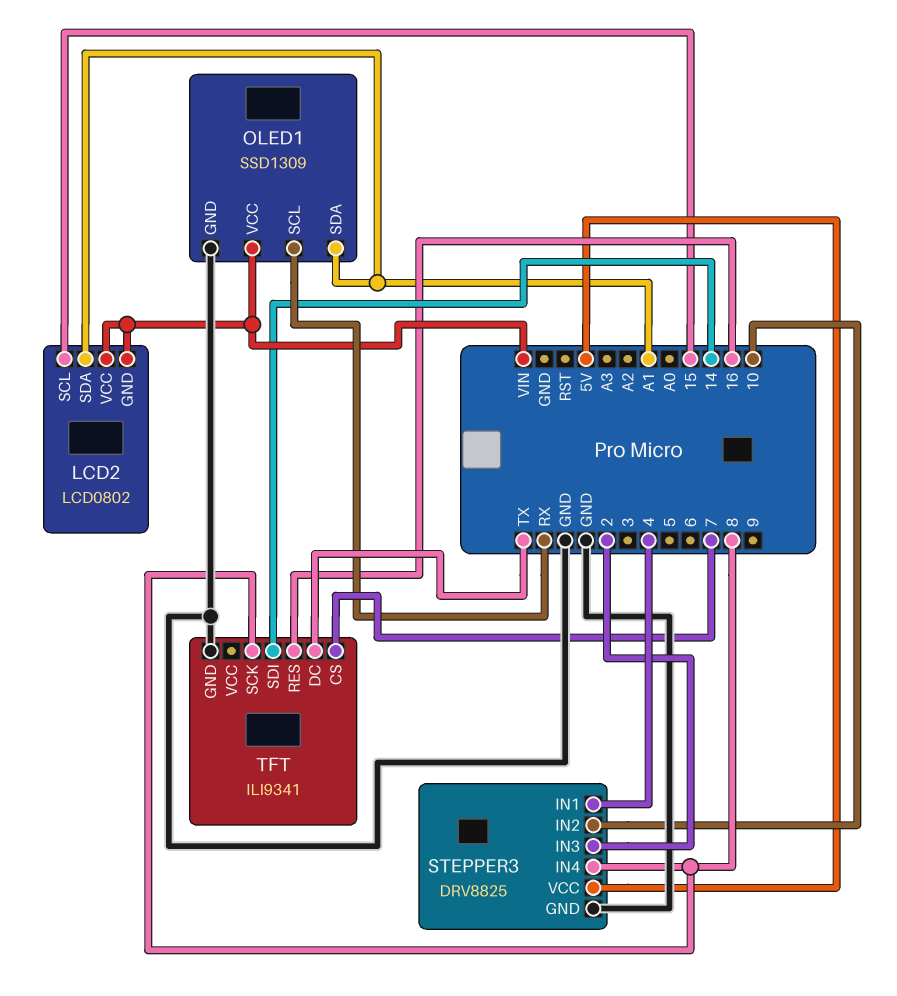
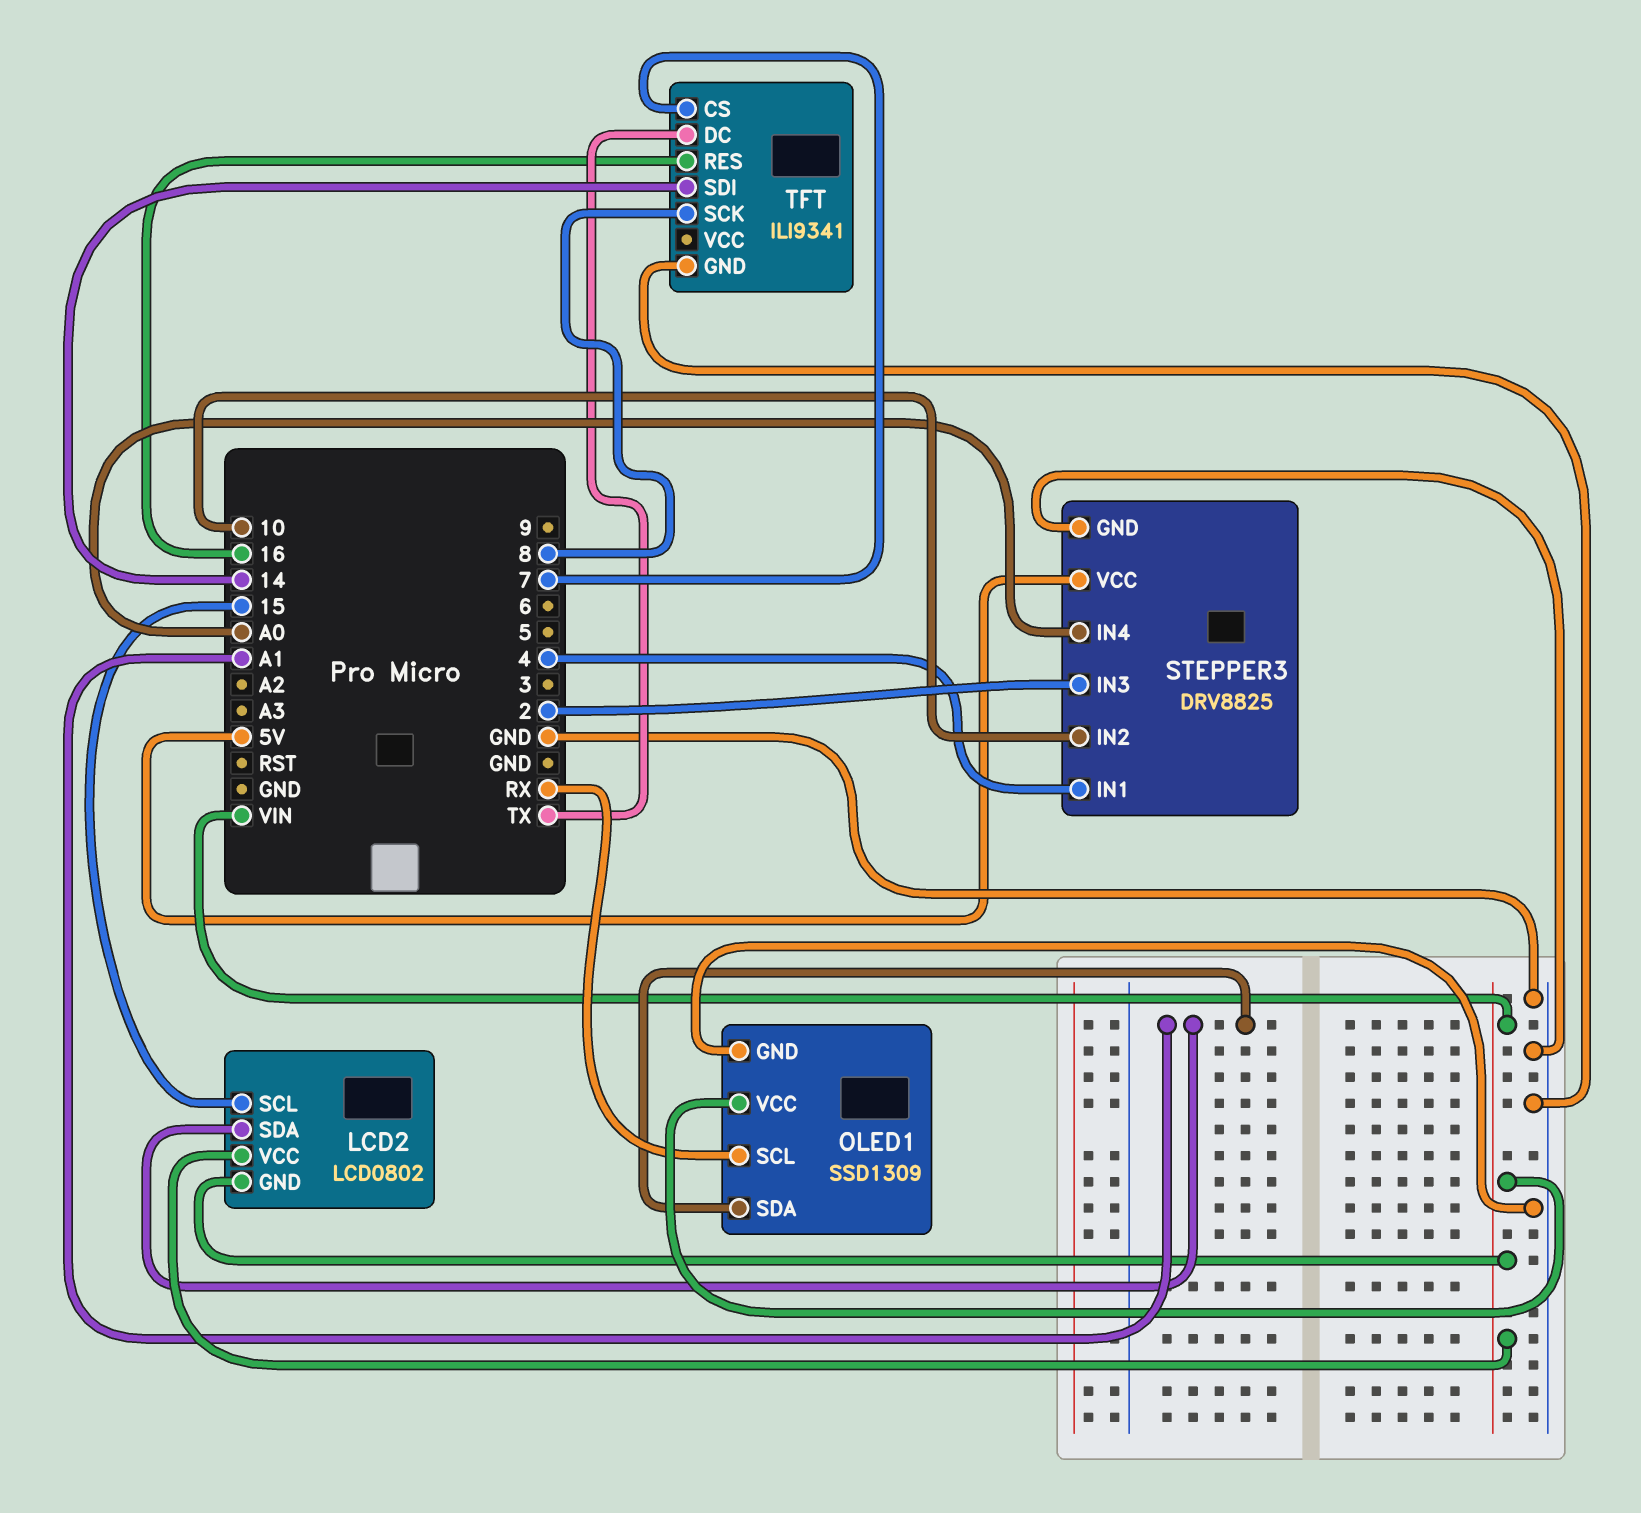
STEPPER3 pin IN4: 8 -> A0

